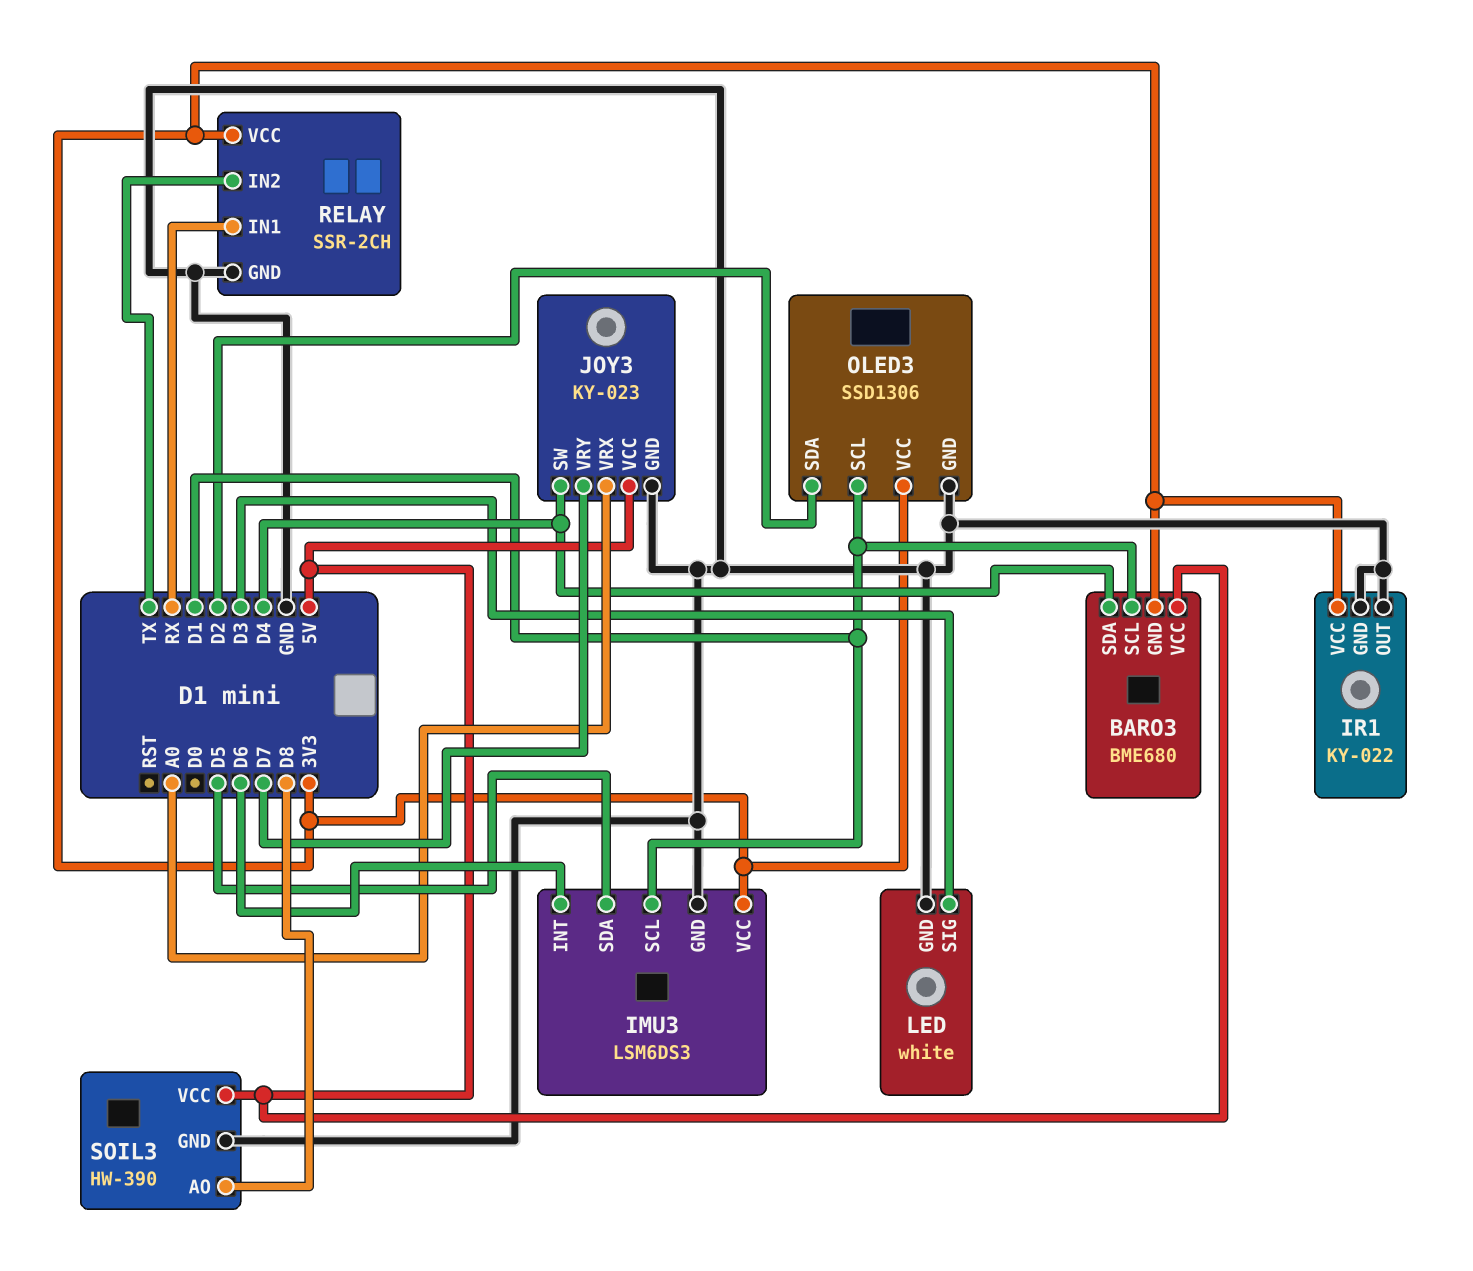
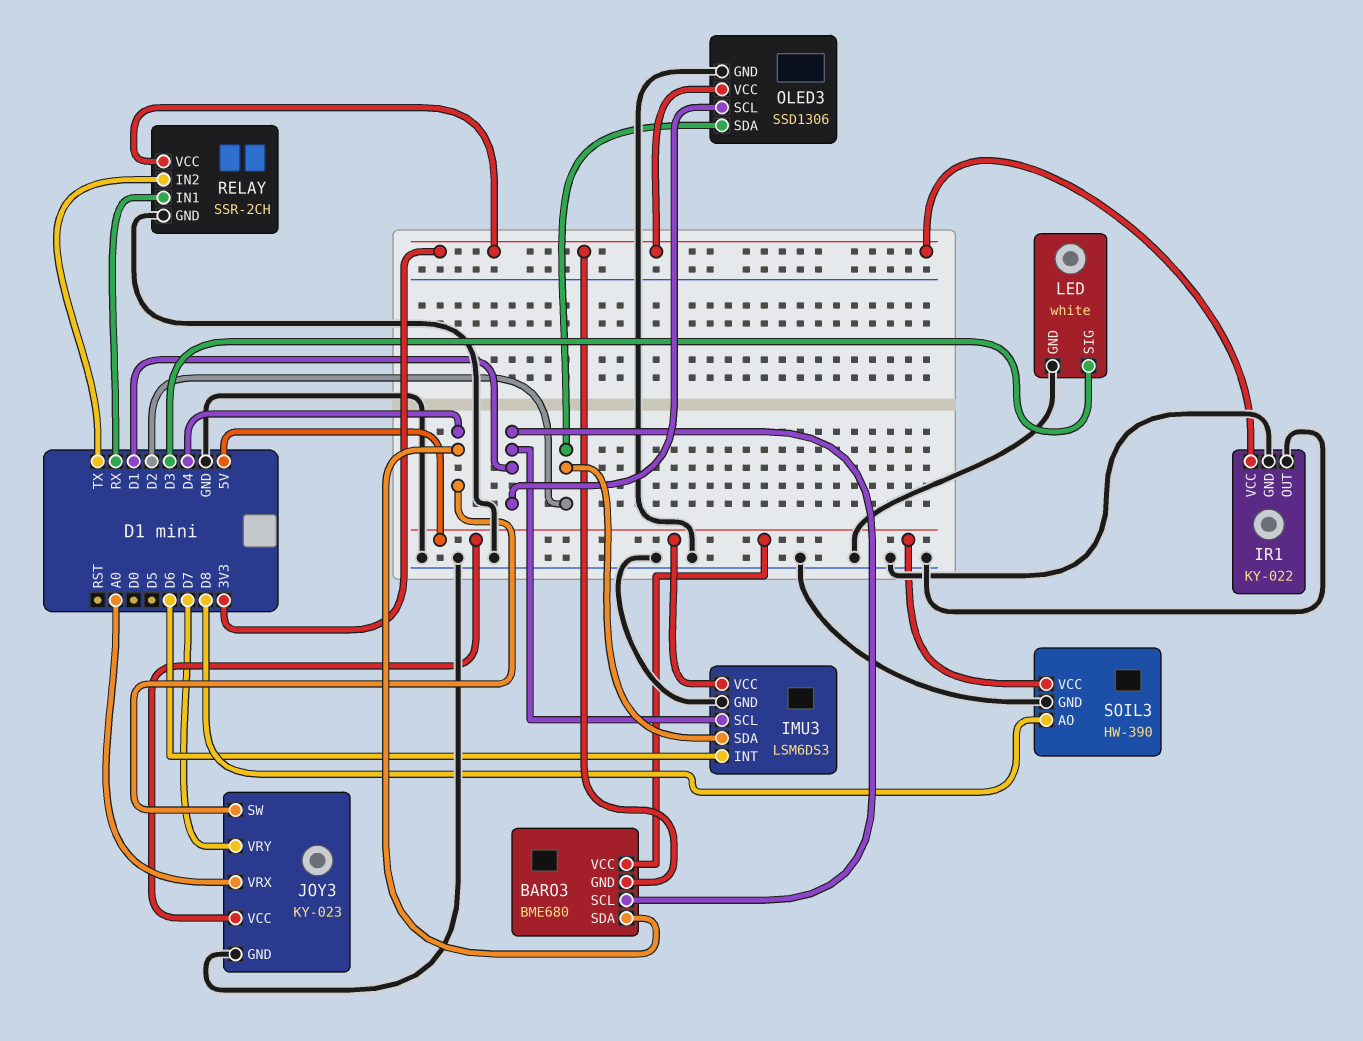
IMU3 pin SDA: D5 -> D2
IMU3 pin VCC: 3V3 -> 5V

